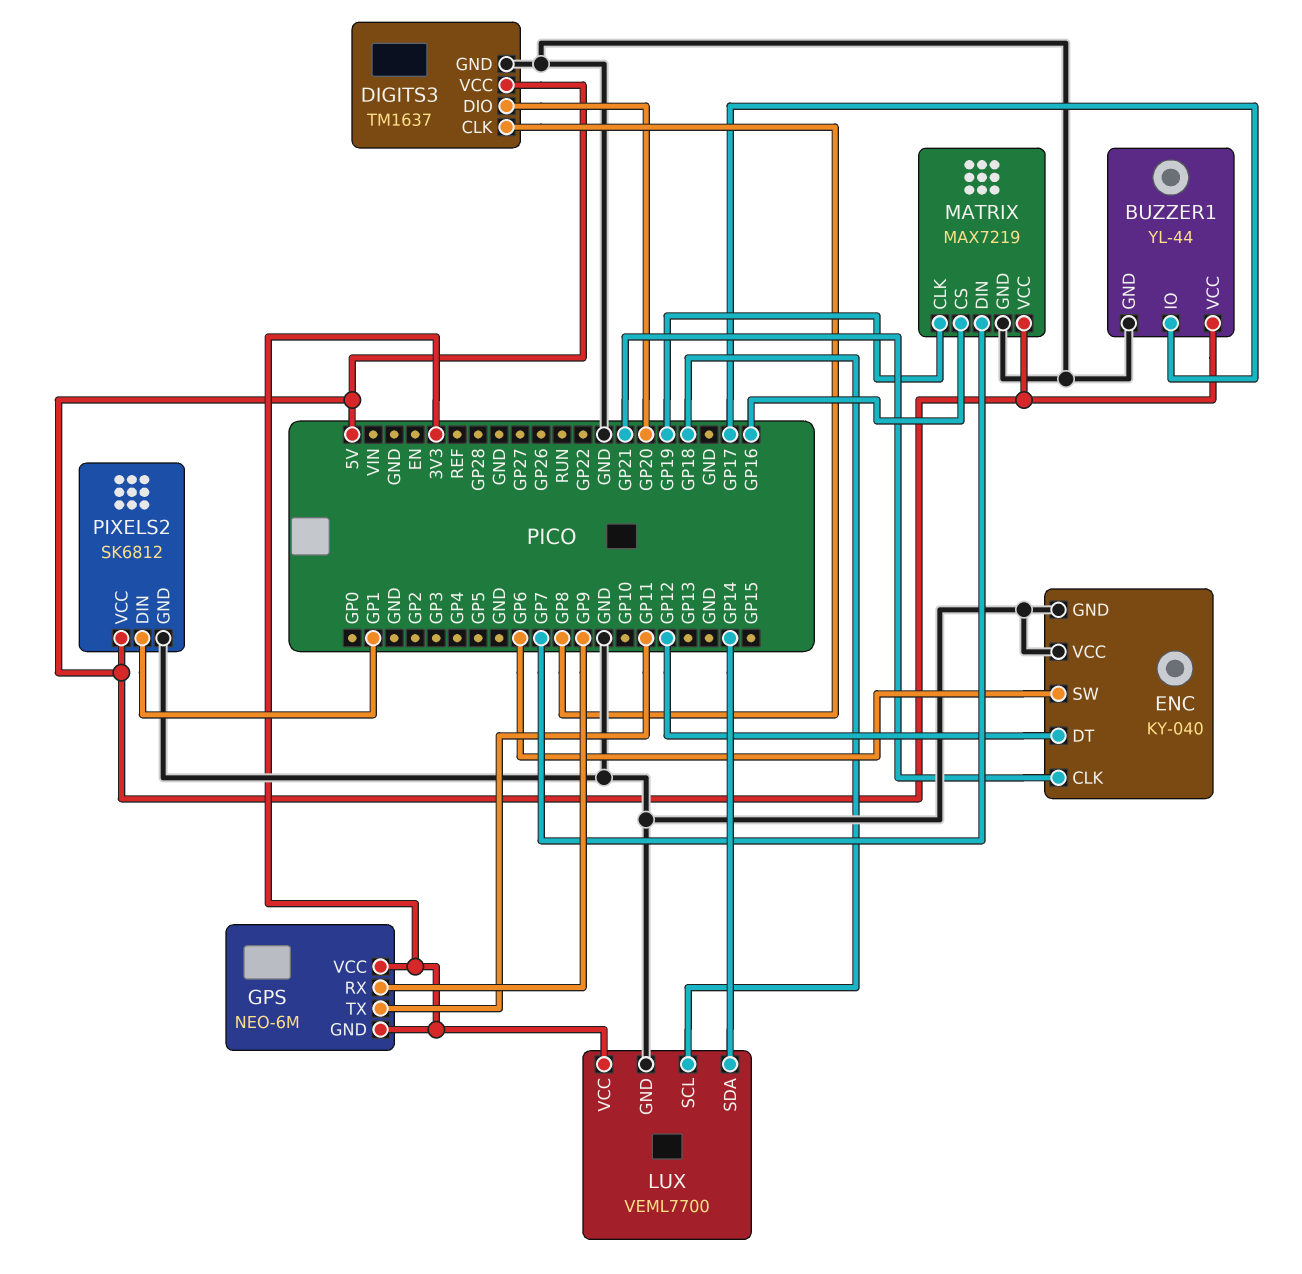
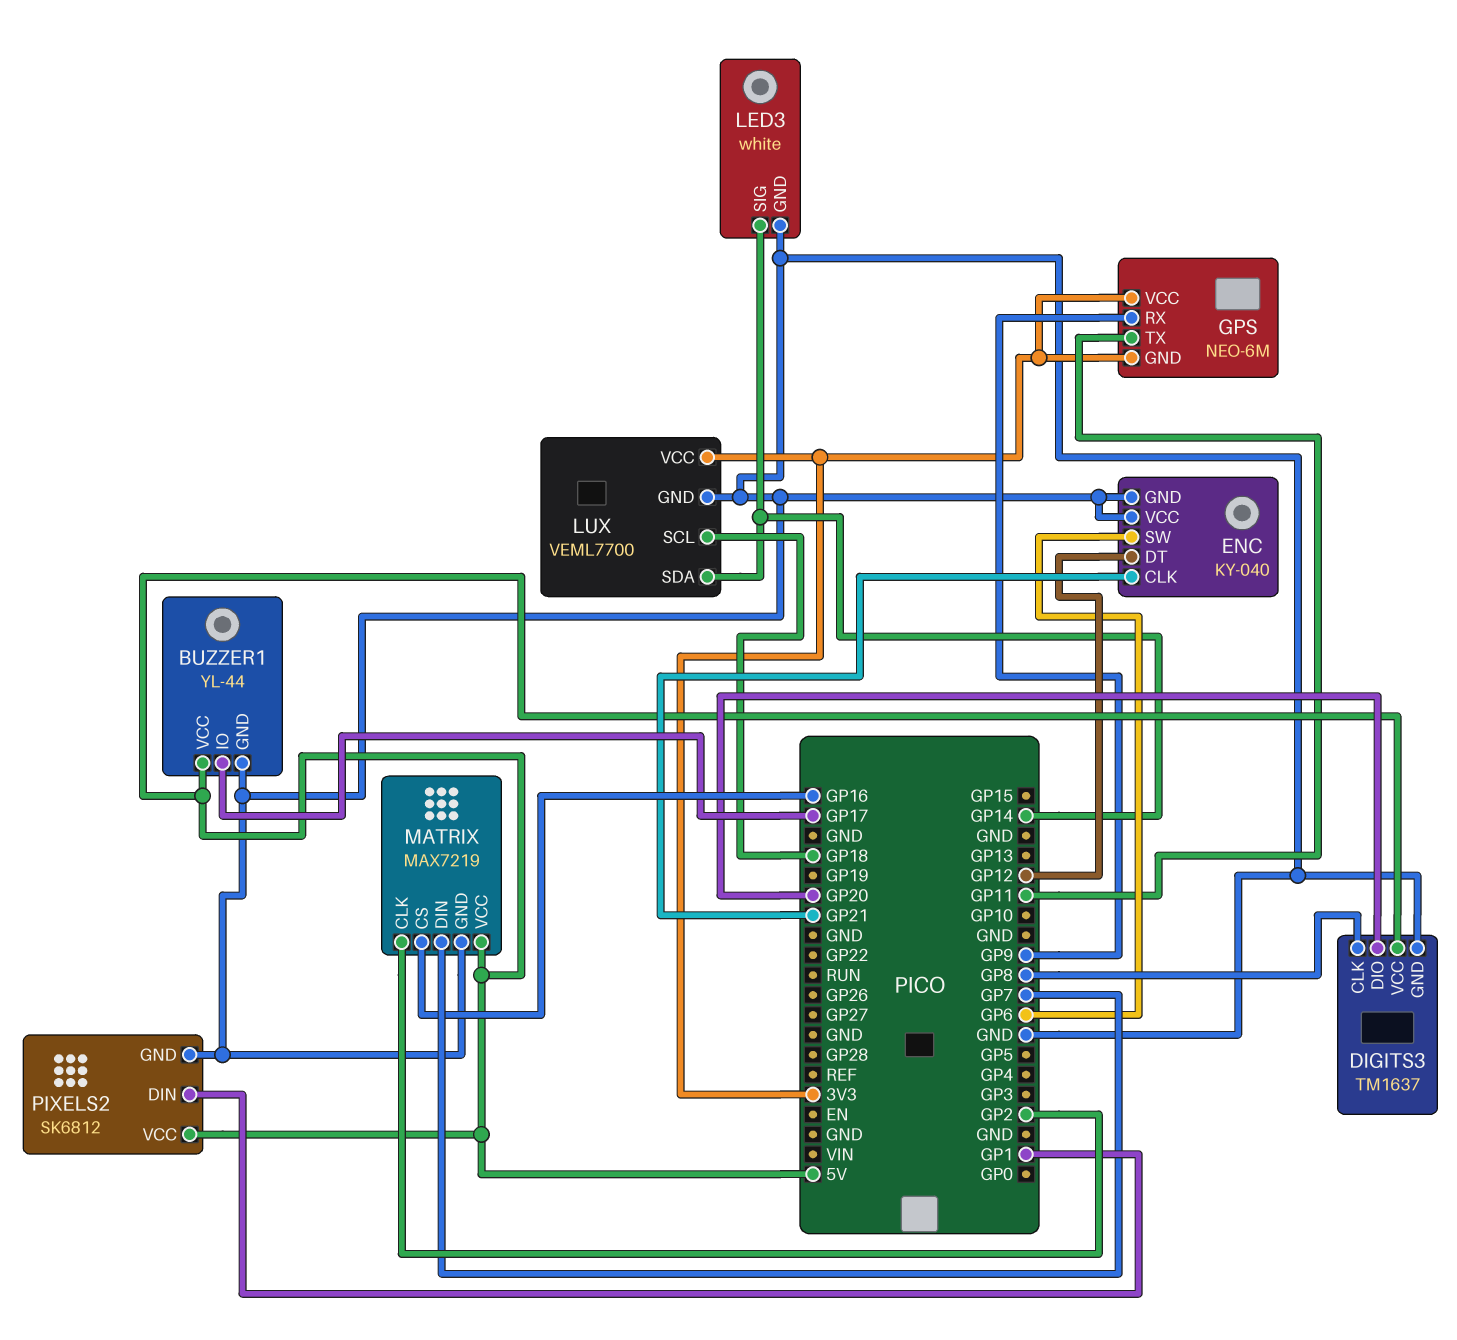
LED3: none -> white
LED3 pin GND: none -> GND
LED3 pin SIG: none -> GP14
MATRIX pin CLK: GP19 -> GP2

